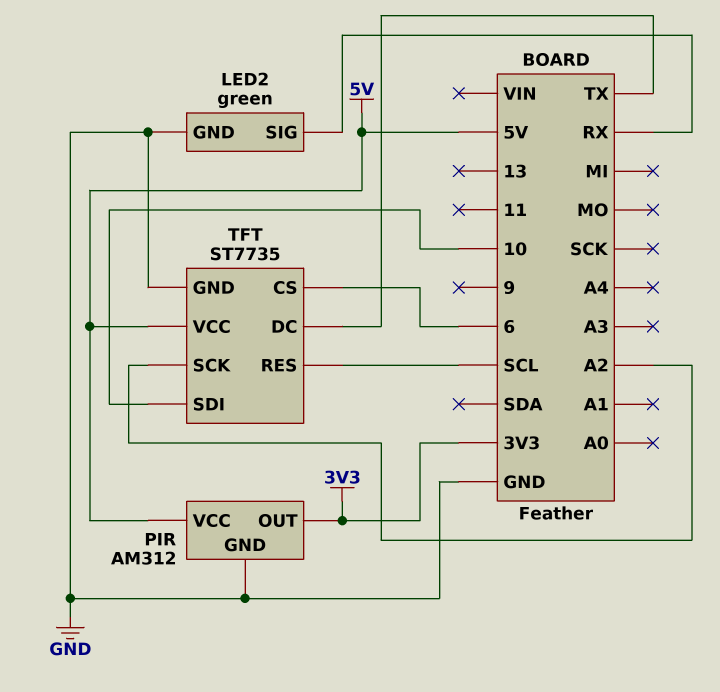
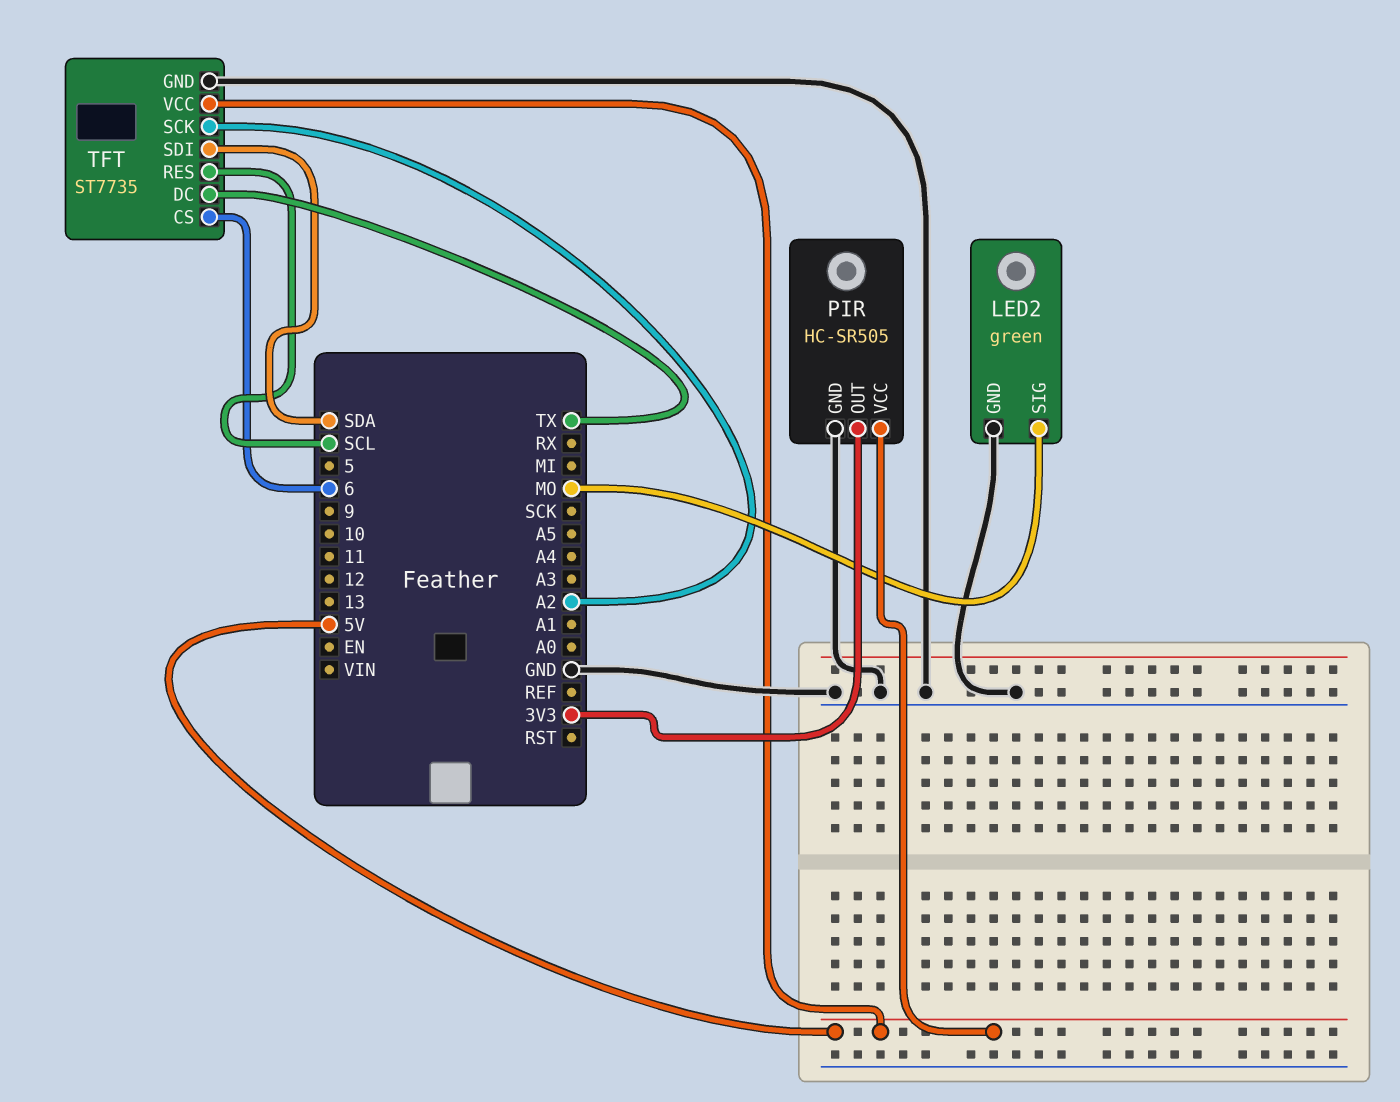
LED2 pin SIG: RX -> MO
PIR: AM312 -> HC-SR505
TFT pin SDI: 10 -> SDA

